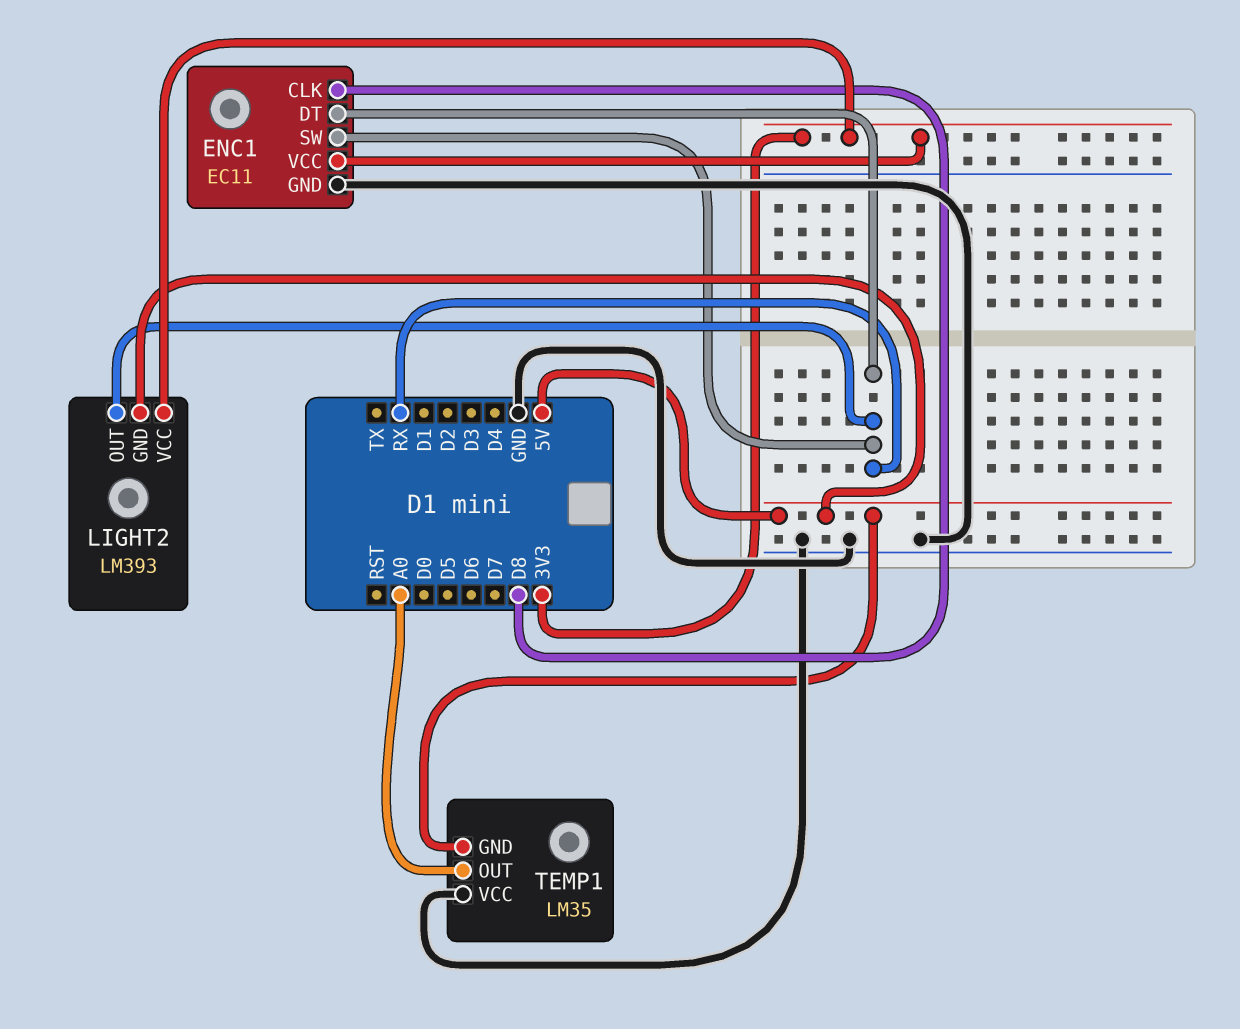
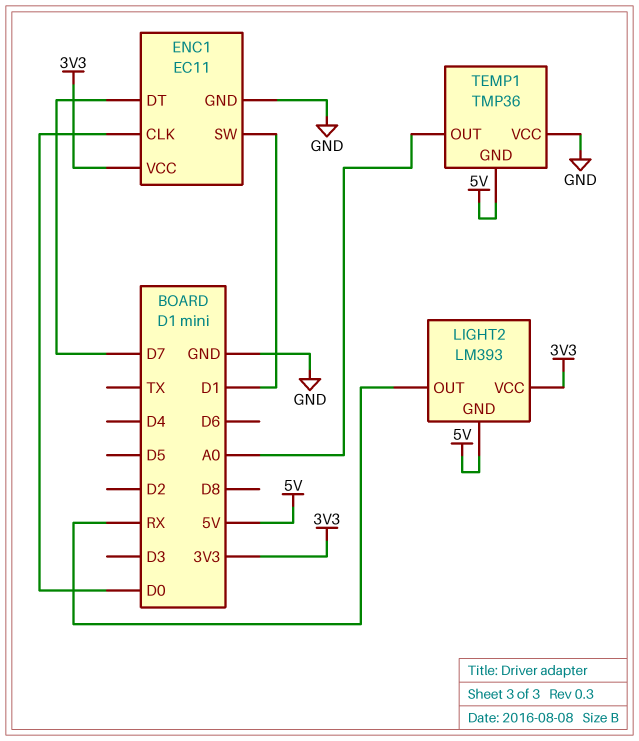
ENC1 pin CLK: D8 -> D0
ENC1 pin DT: RX -> D7
ENC1 pin SW: RX -> D1
TEMP1: LM35 -> TMP36

